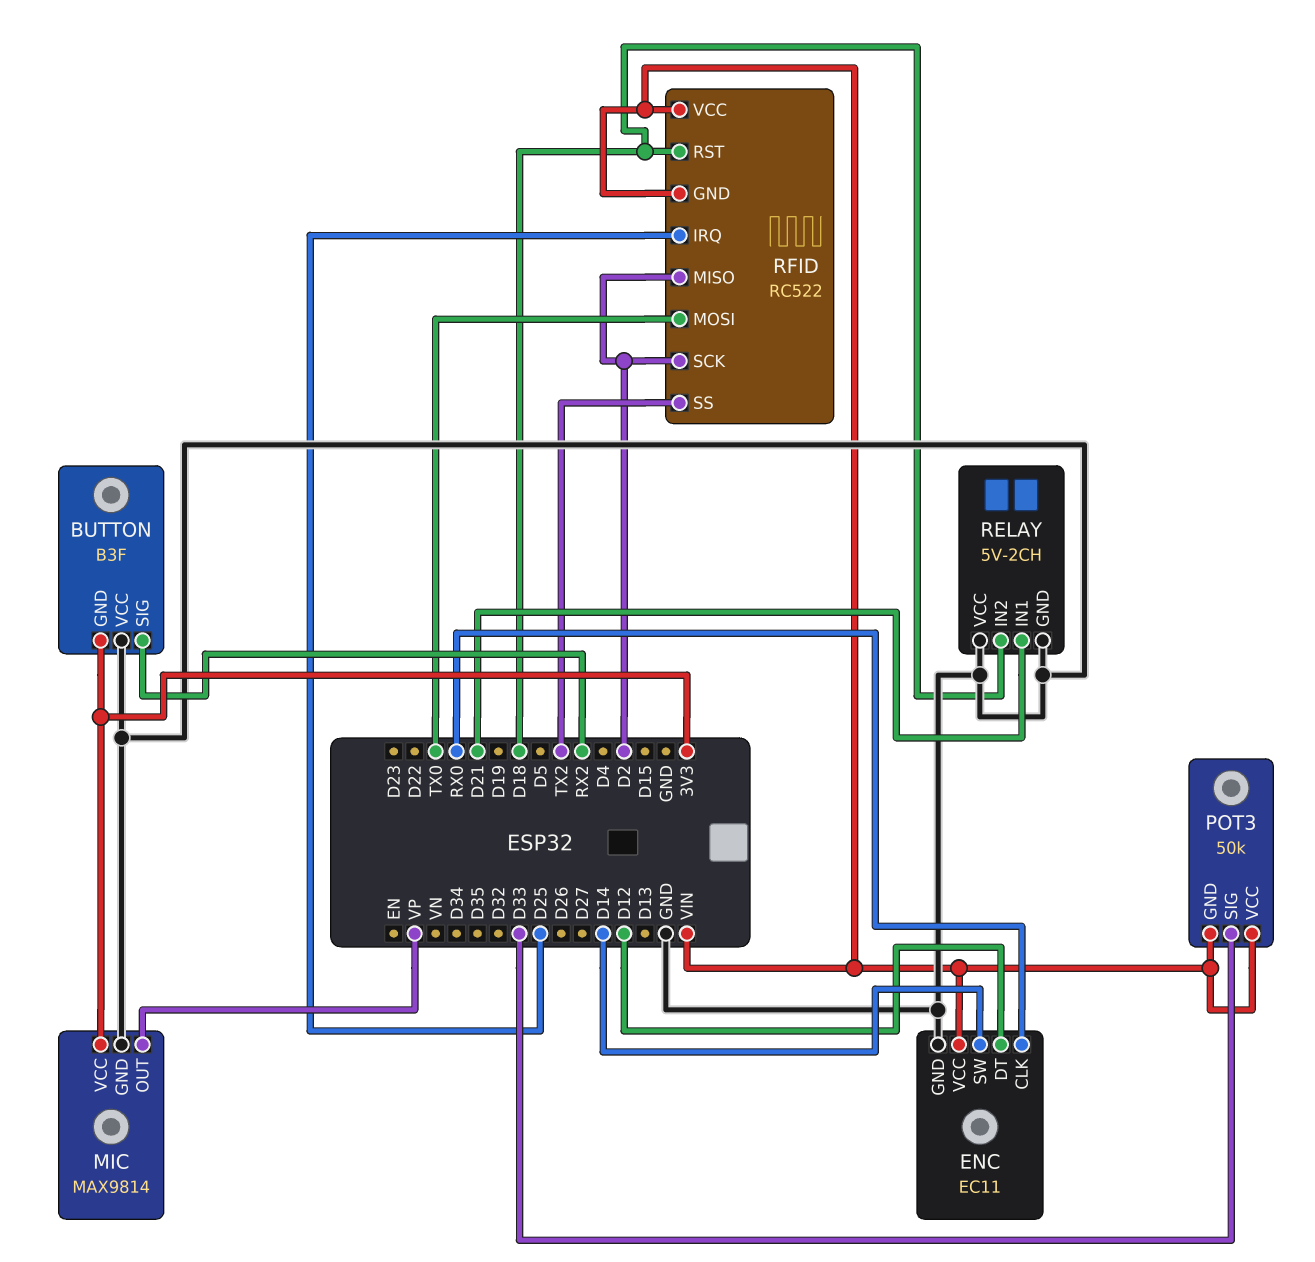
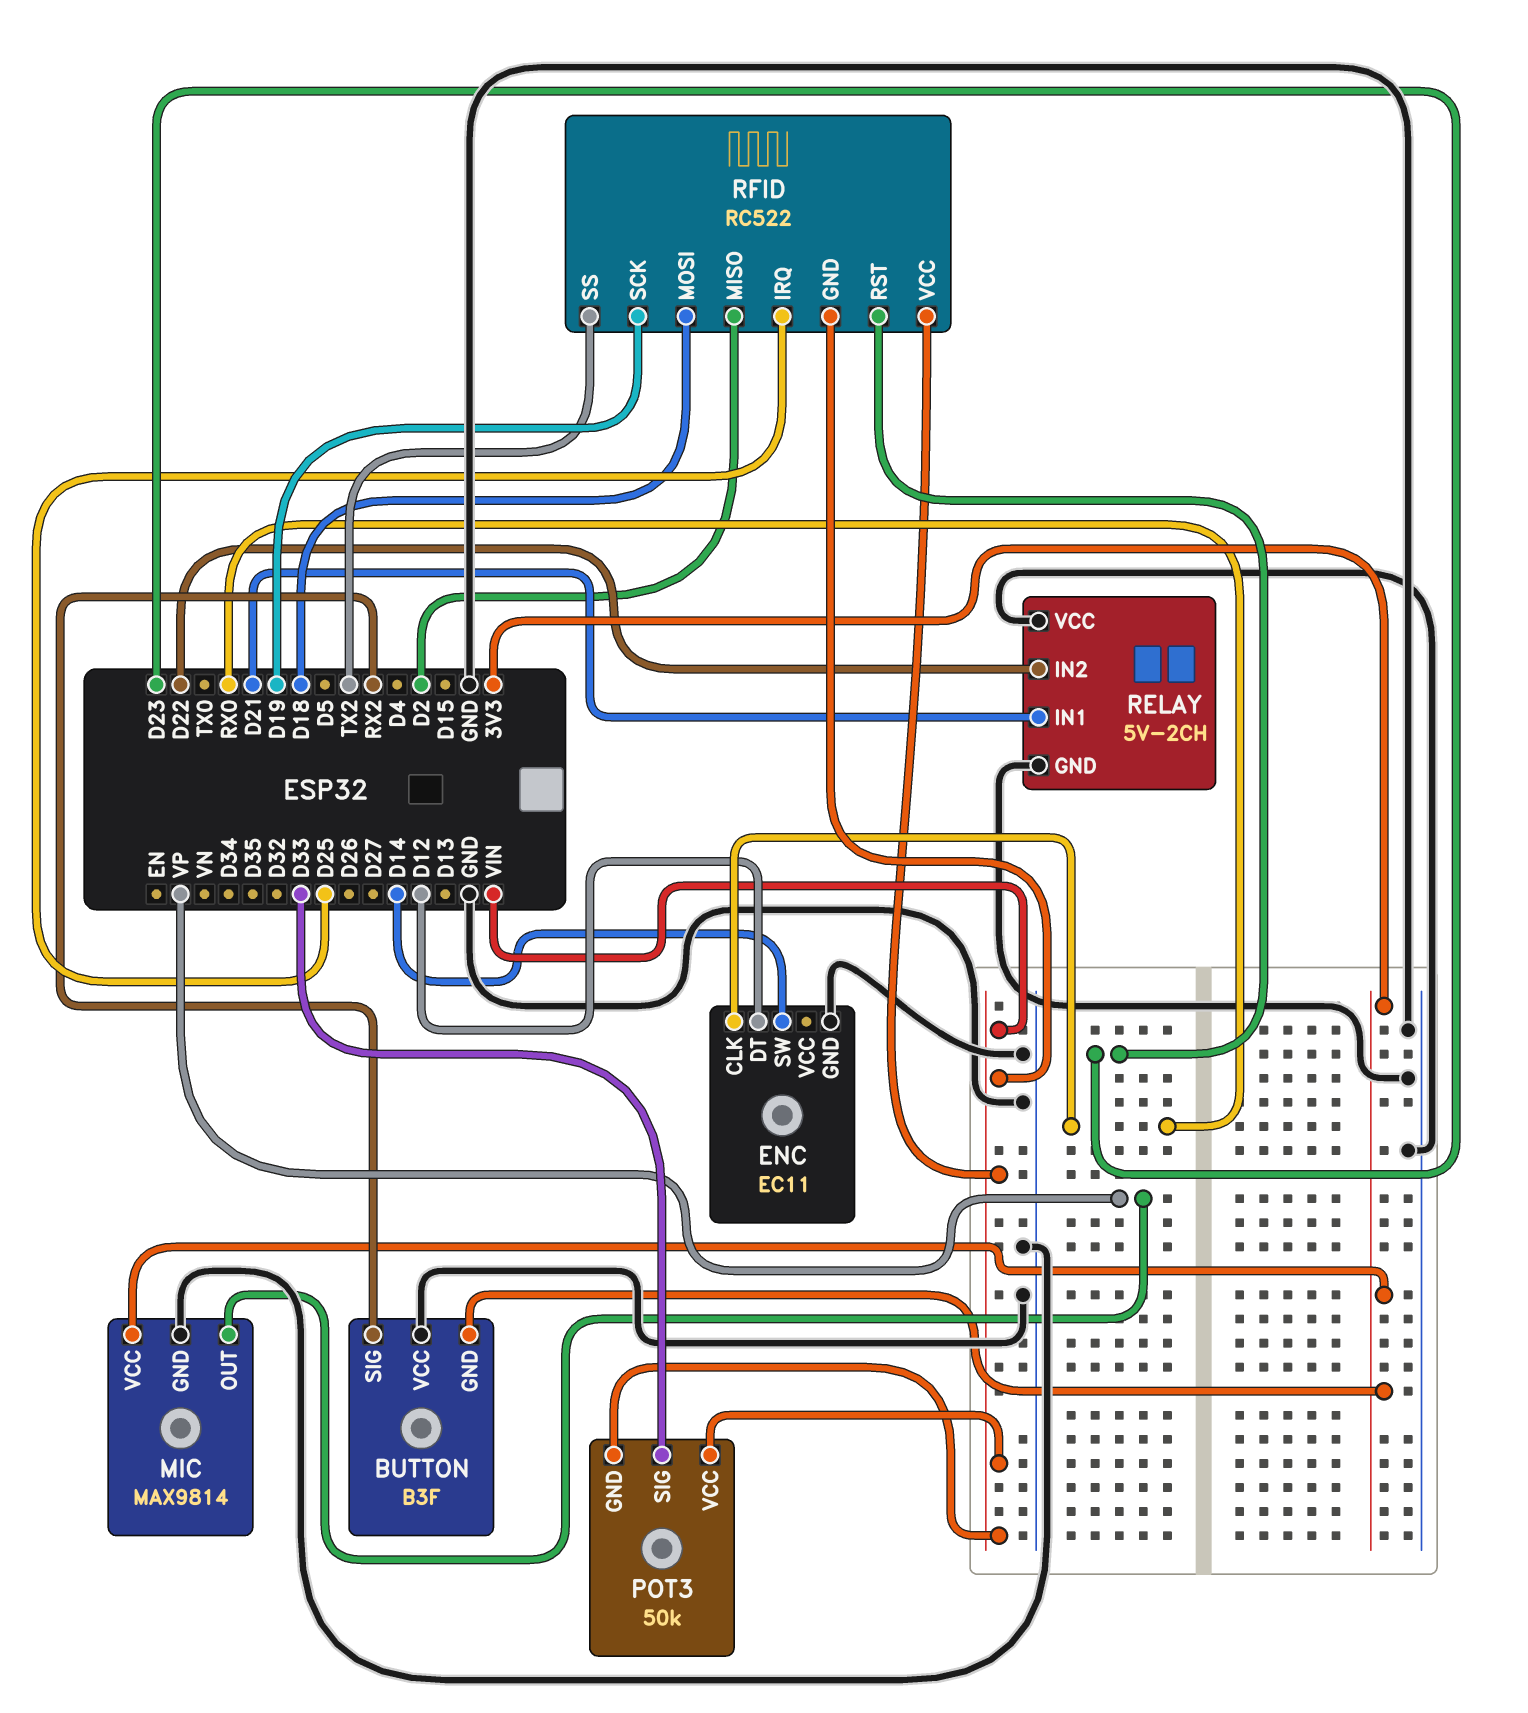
ENC pin VCC: VIN -> none
RELAY pin IN2: D18 -> D22
RFID pin MOSI: TX0 -> D18
RFID pin RST: D18 -> D23
RFID pin SCK: D2 -> D19

